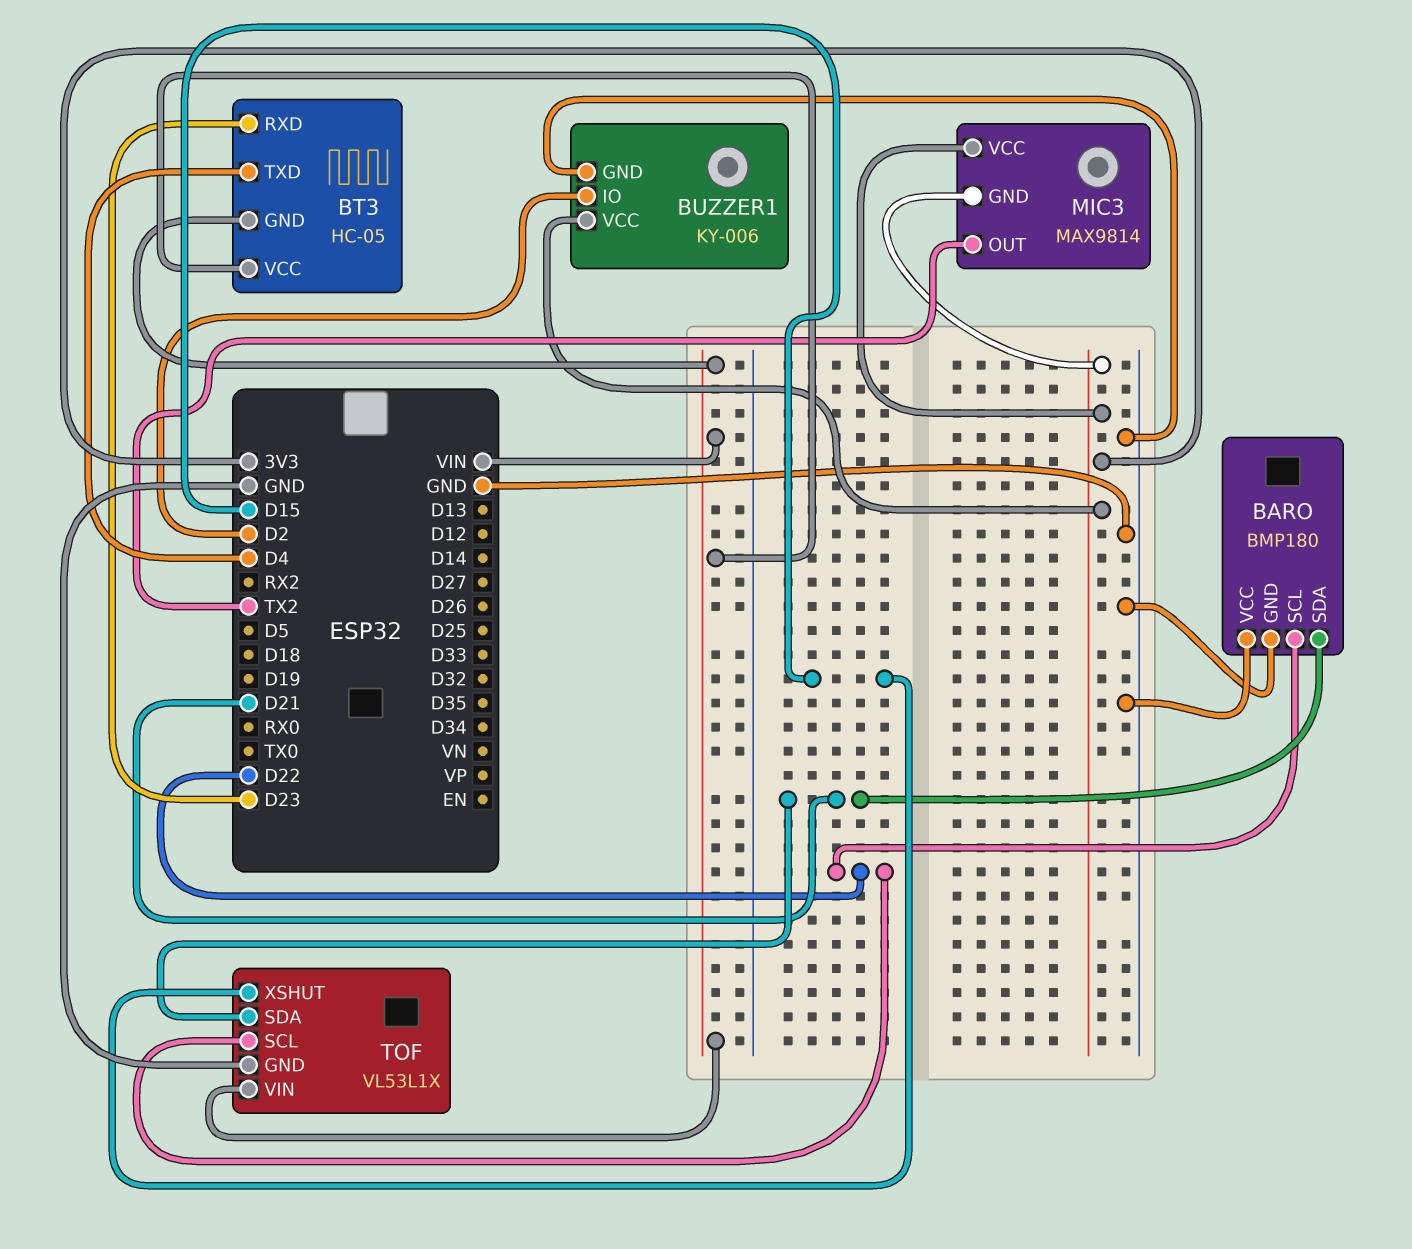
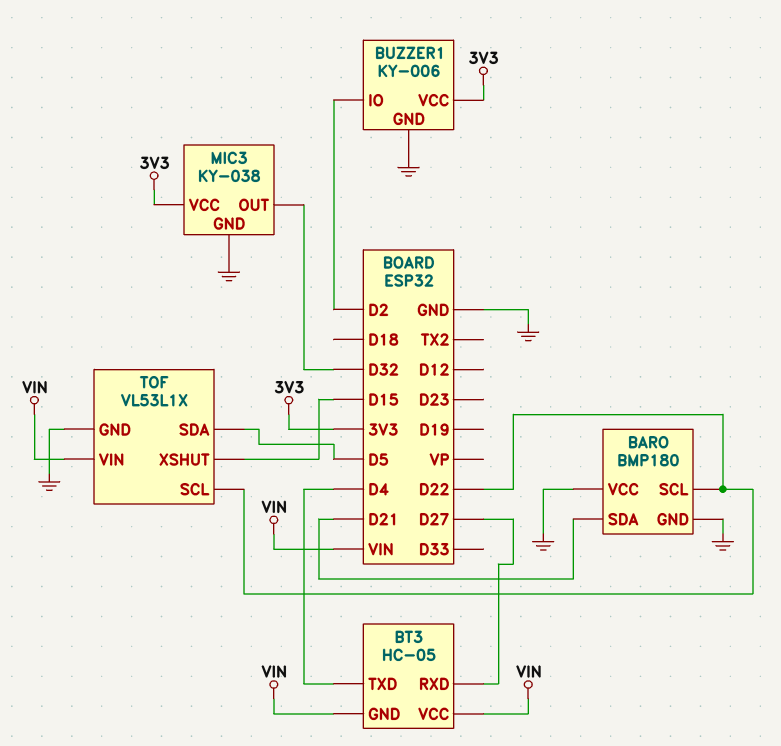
BT3 pin RXD: D23 -> D27
MIC3: MAX9814 -> KY-038
MIC3 pin GND: 3V3 -> GND
MIC3 pin OUT: TX2 -> D32
TOF pin SDA: D21 -> D5

